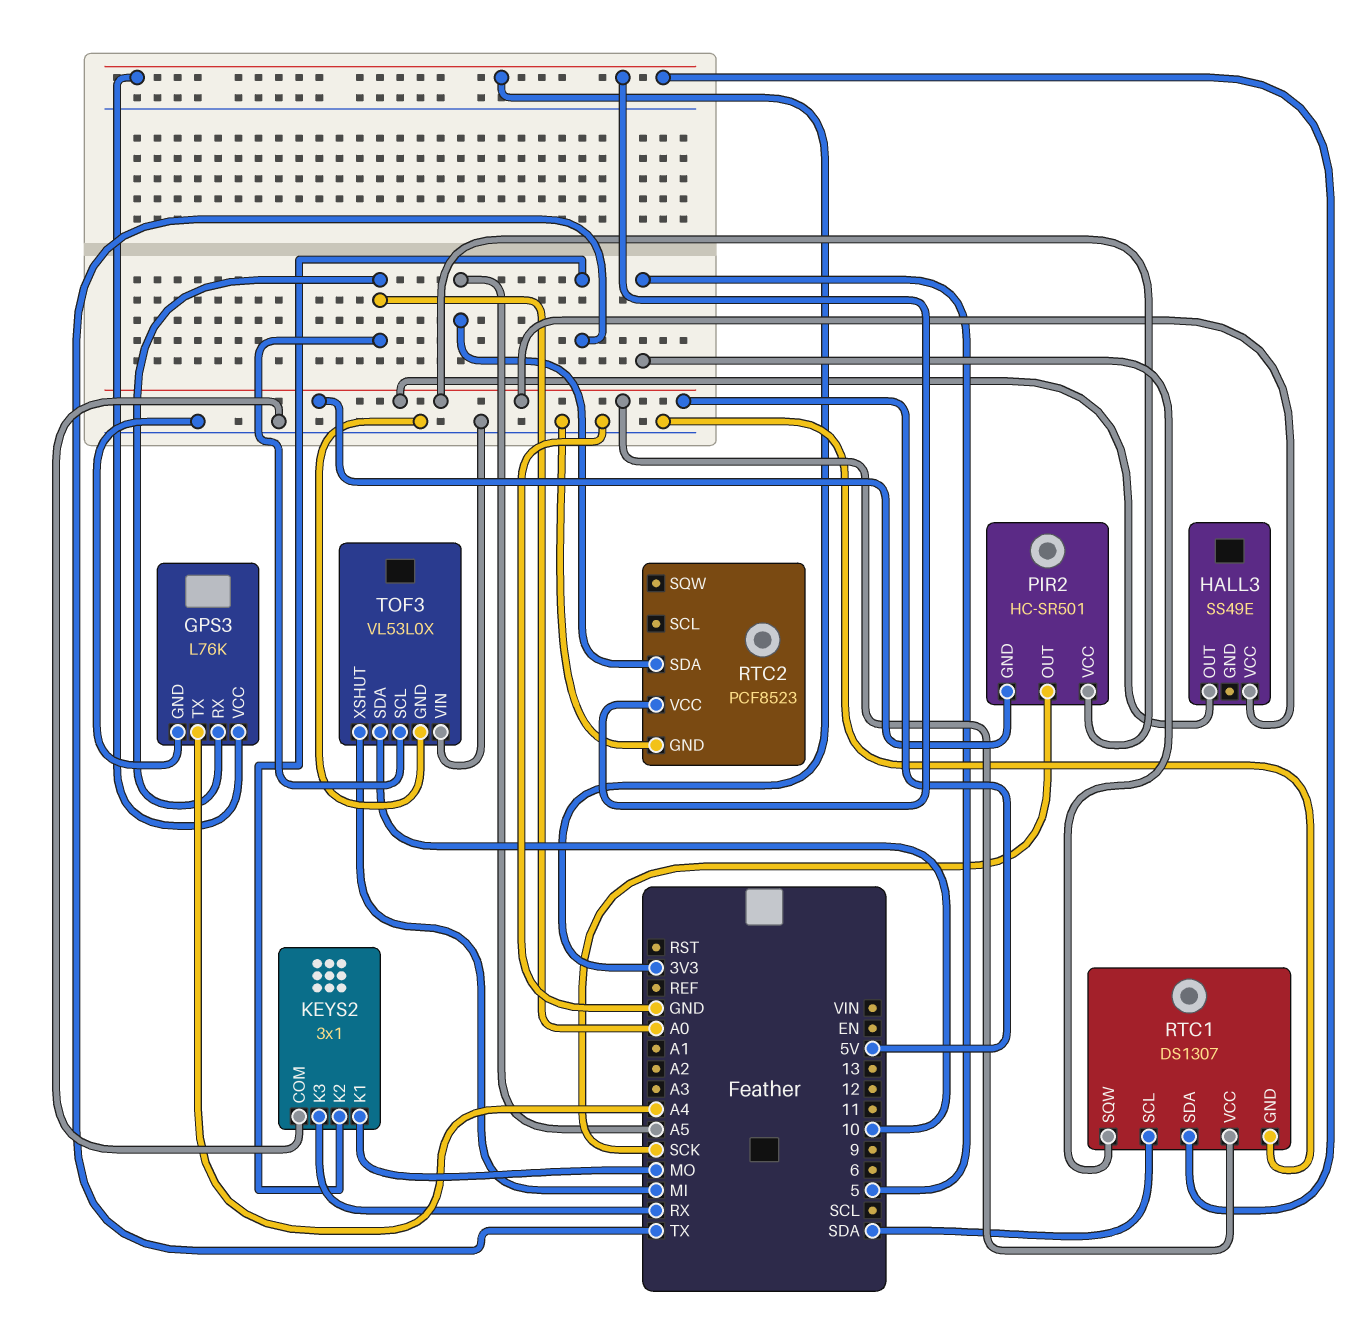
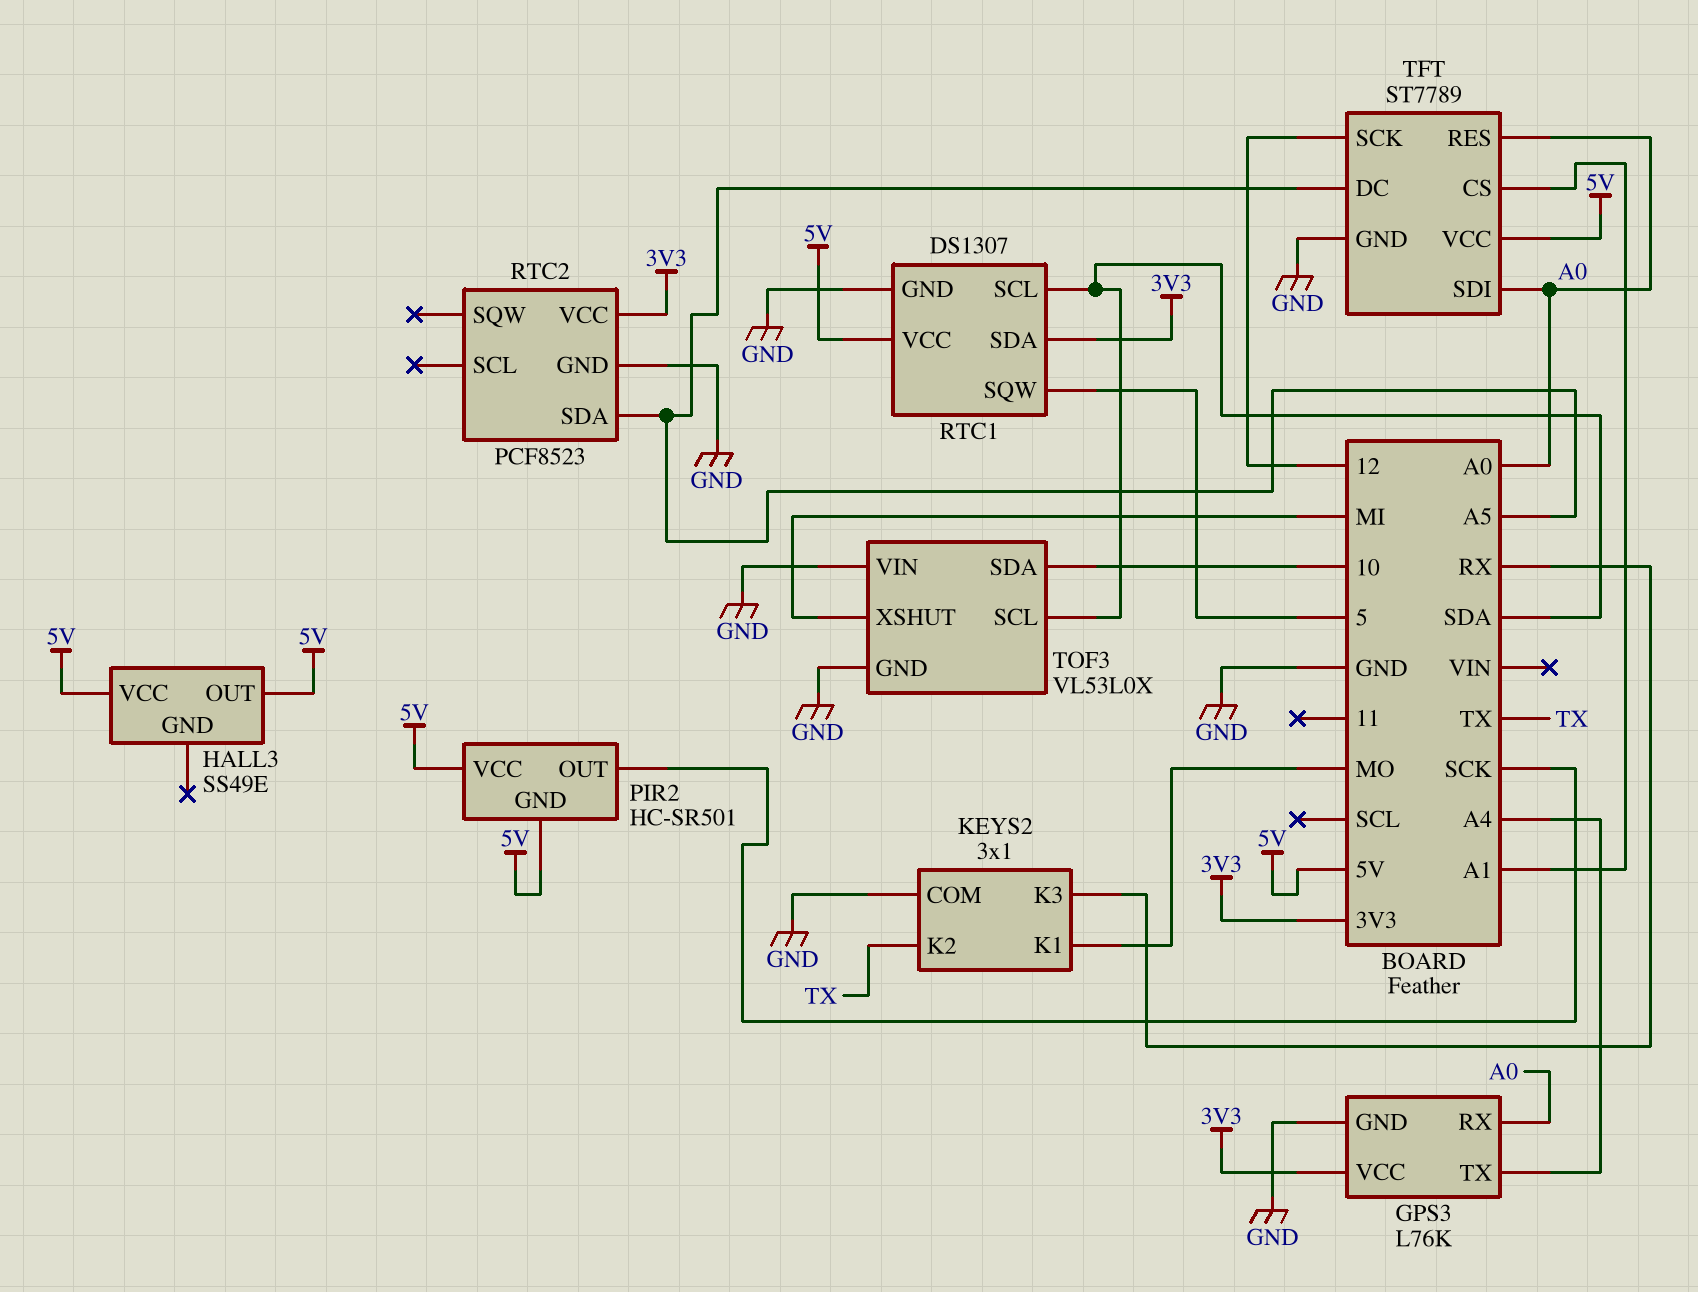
TFT: none -> ST7789
TFT pin CS: none -> A1
TFT pin DC: none -> A5
TFT pin GND: none -> GND
TFT pin RES: none -> A0
TFT pin SCK: none -> 12
TFT pin SDI: none -> A0
TFT pin VCC: none -> 5V
TOF3 pin SCL: A0 -> SDA

